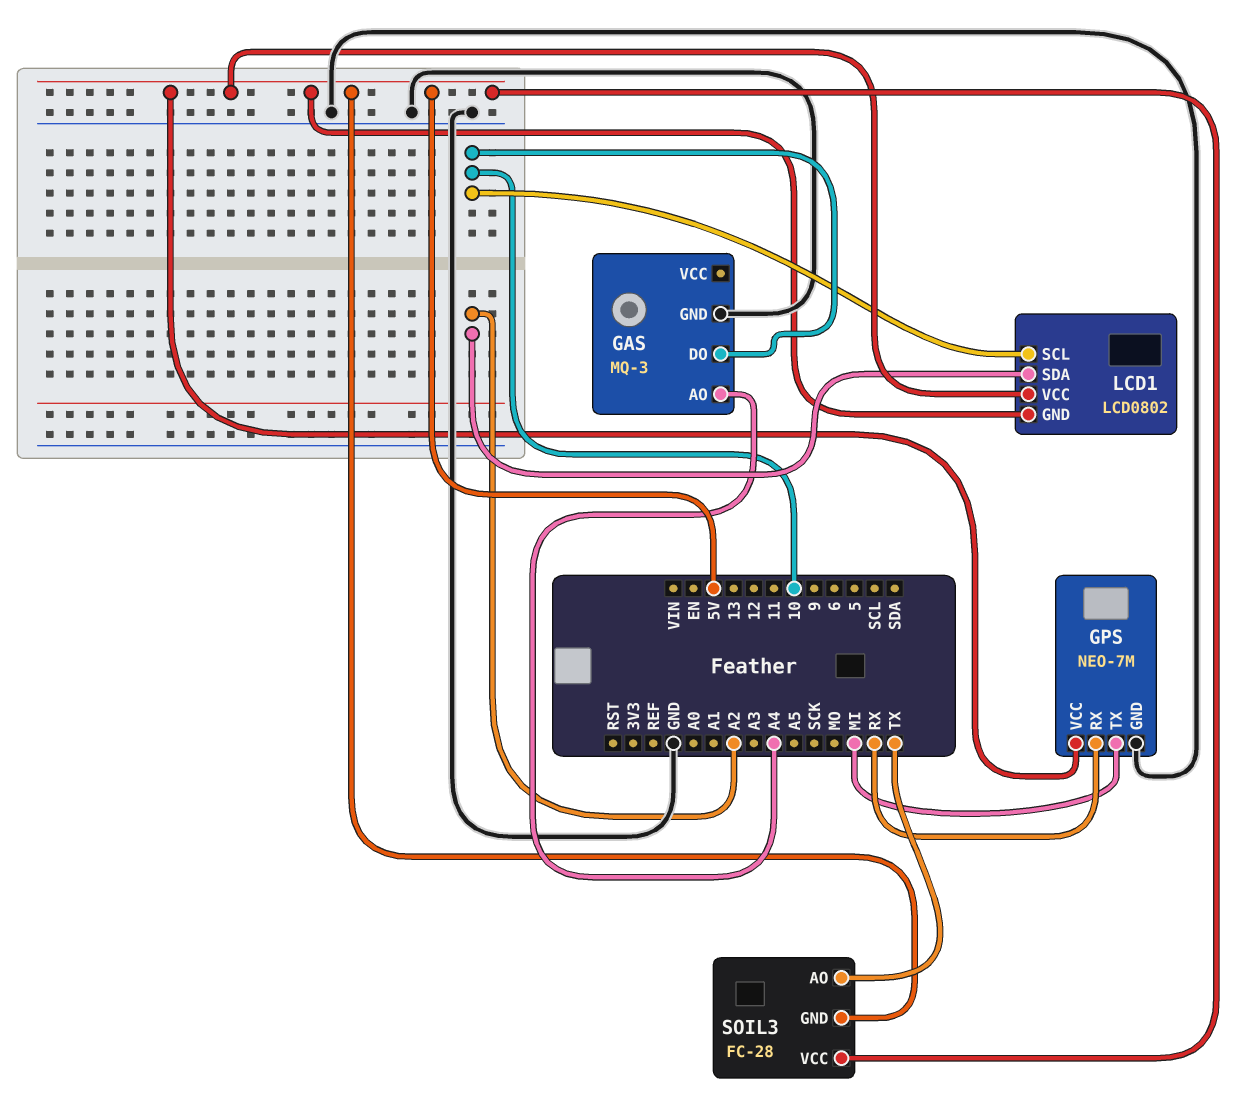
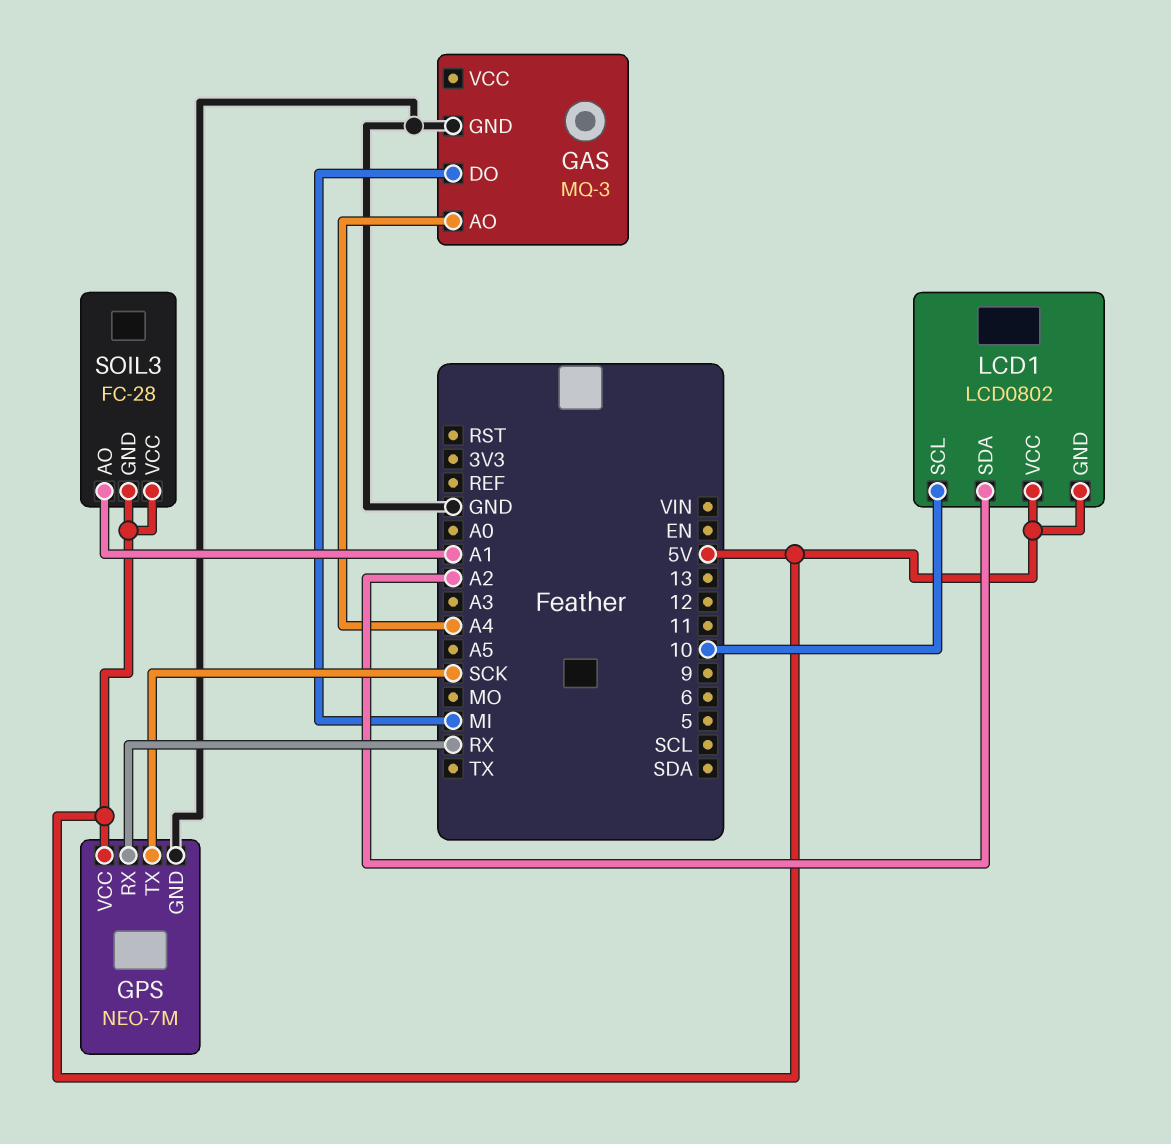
GAS pin DO: 10 -> MI
GPS pin TX: MI -> SCK
SOIL3 pin AO: TX -> A1

